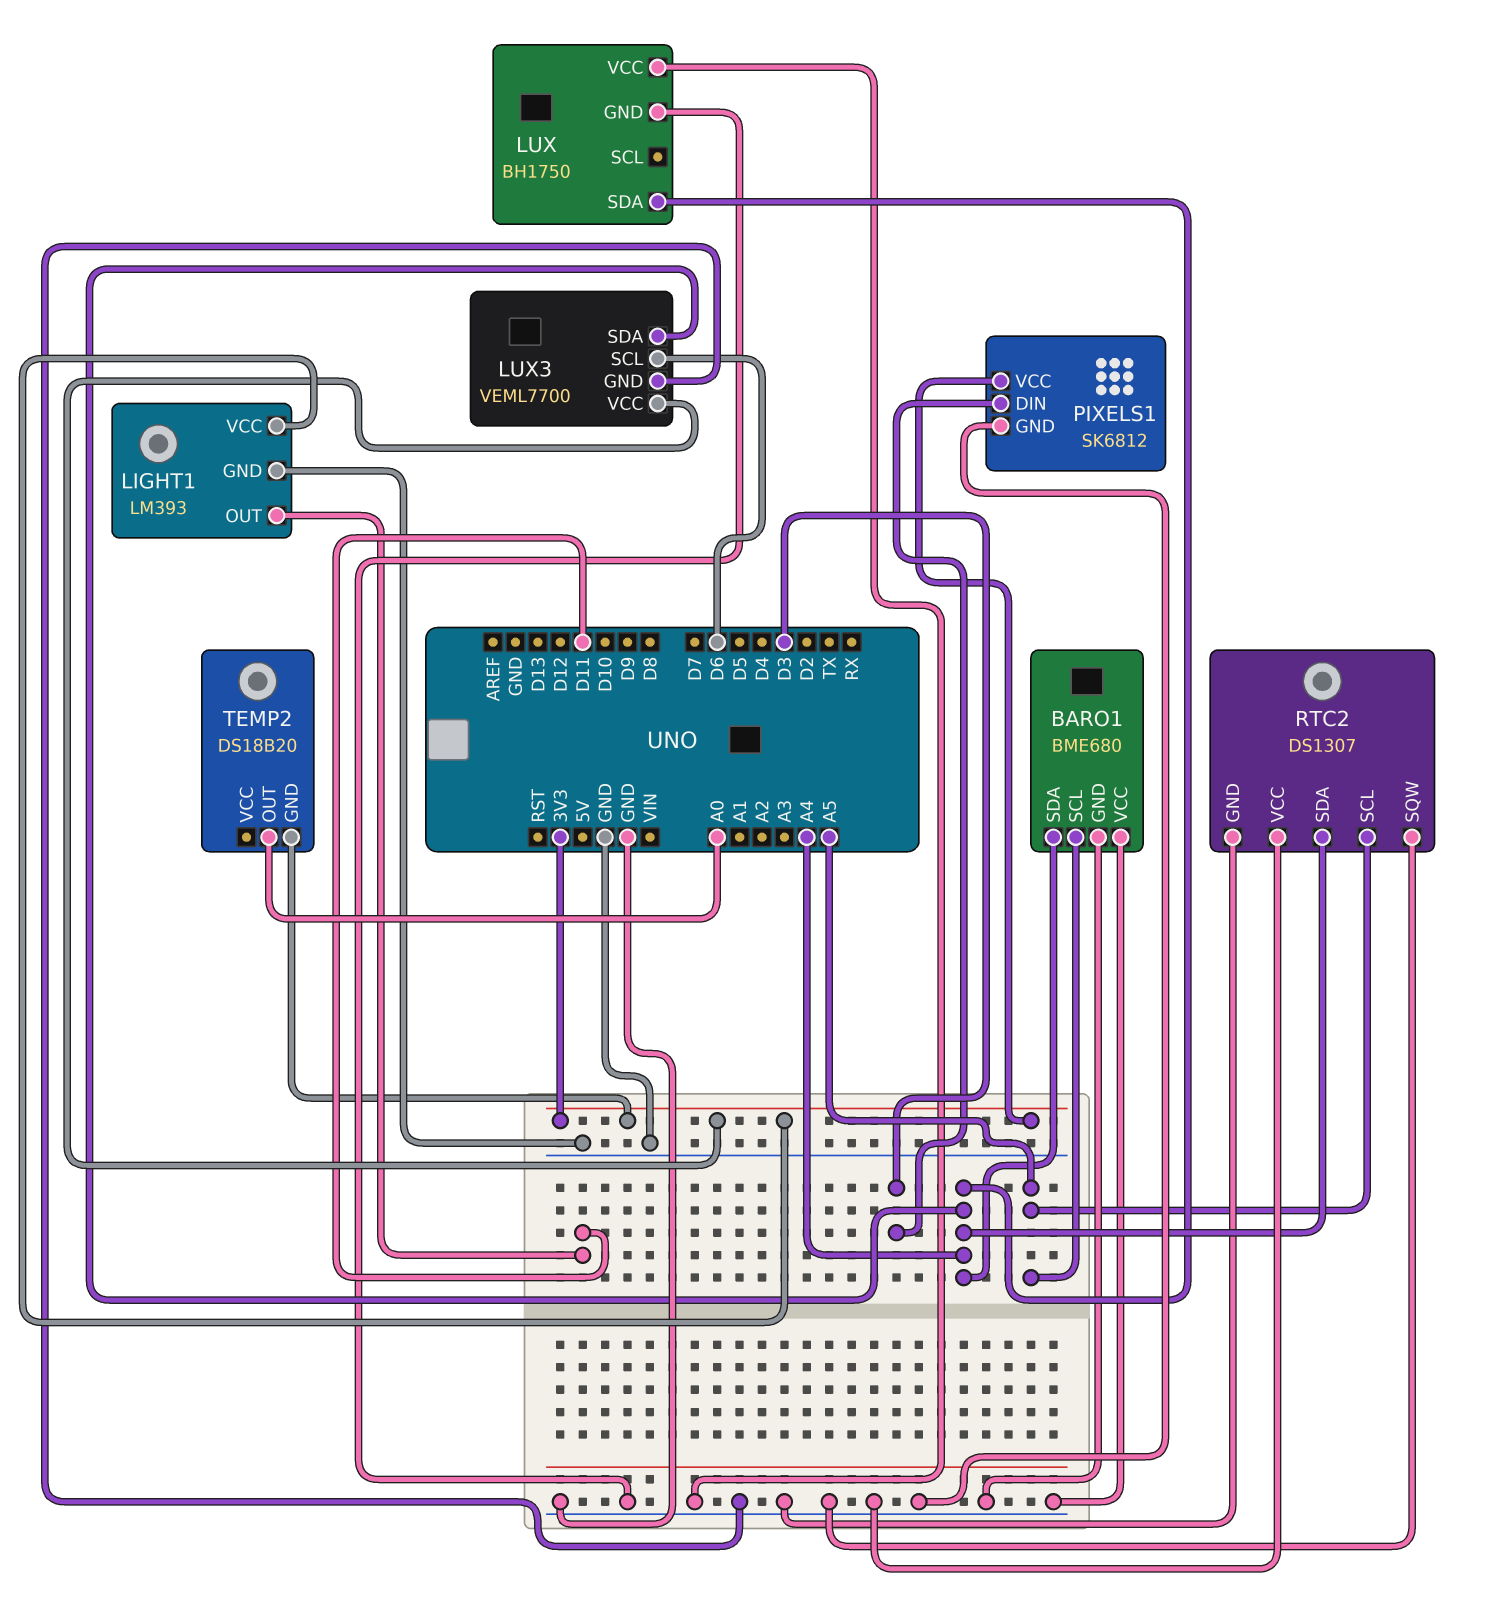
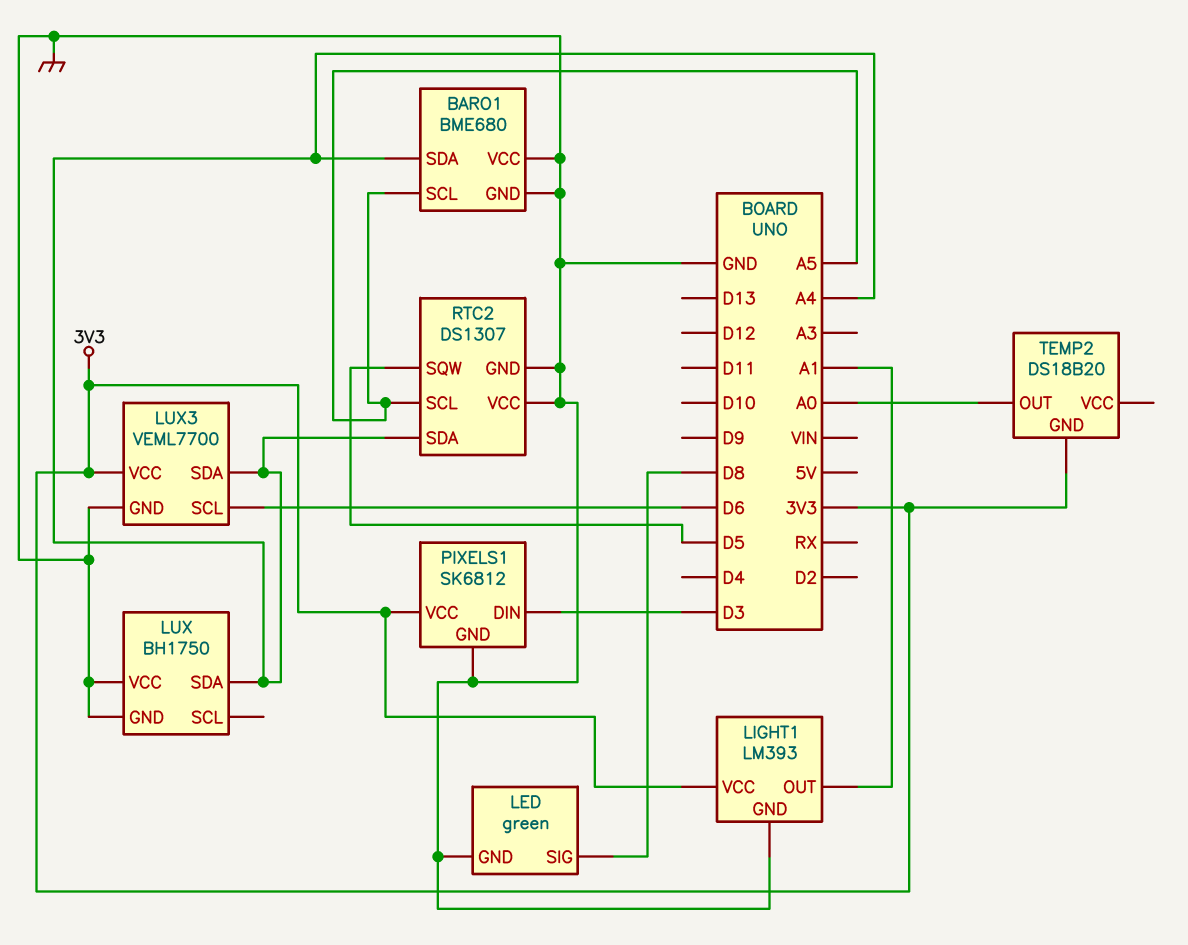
LED: none -> green
LED pin GND: none -> GND
LED pin SIG: none -> D8
LIGHT1 pin OUT: D11 -> A1
RTC2 pin SQW: GND -> D5

